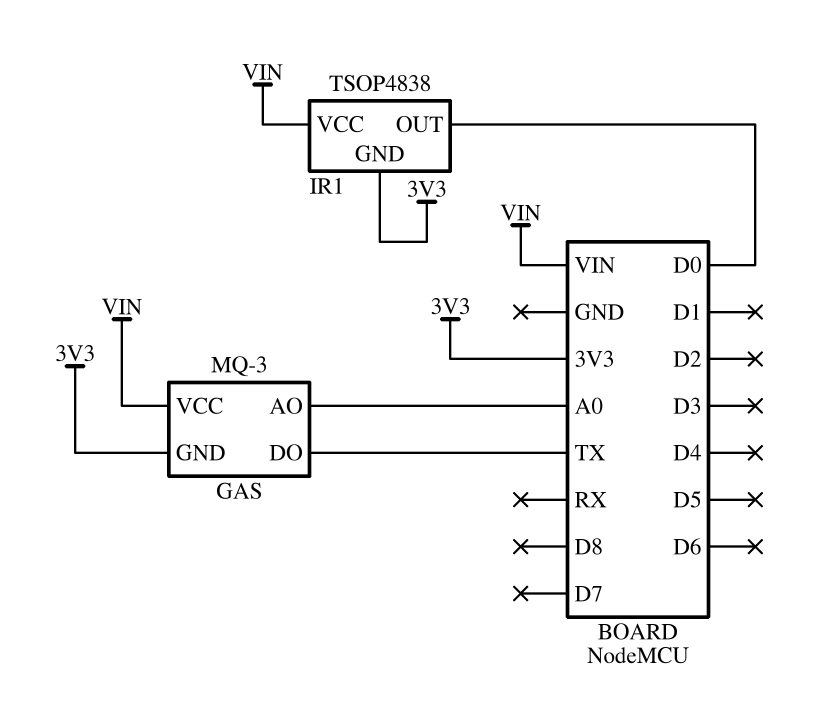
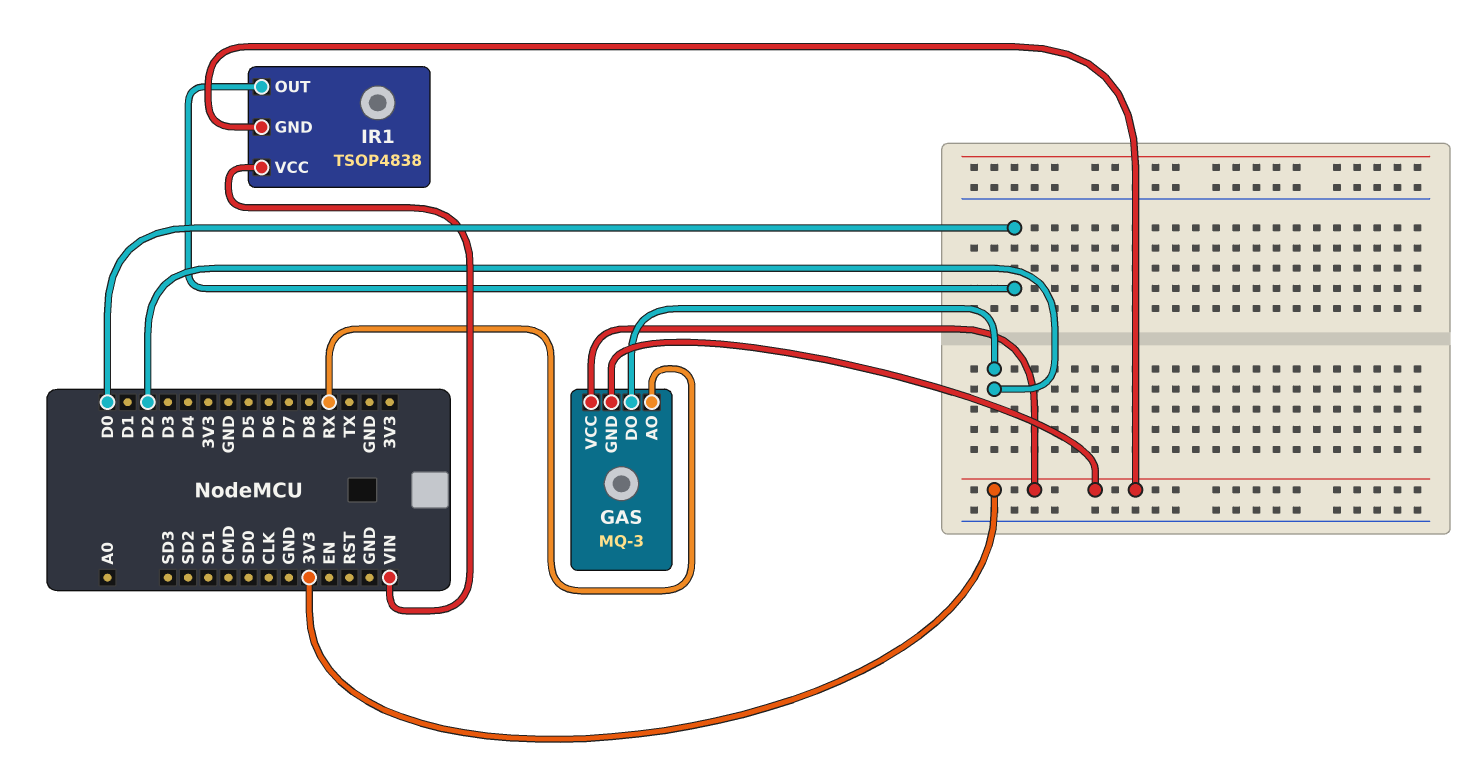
GAS pin AO: A0 -> RX
GAS pin DO: TX -> D2
GAS pin VCC: VIN -> 3V3

